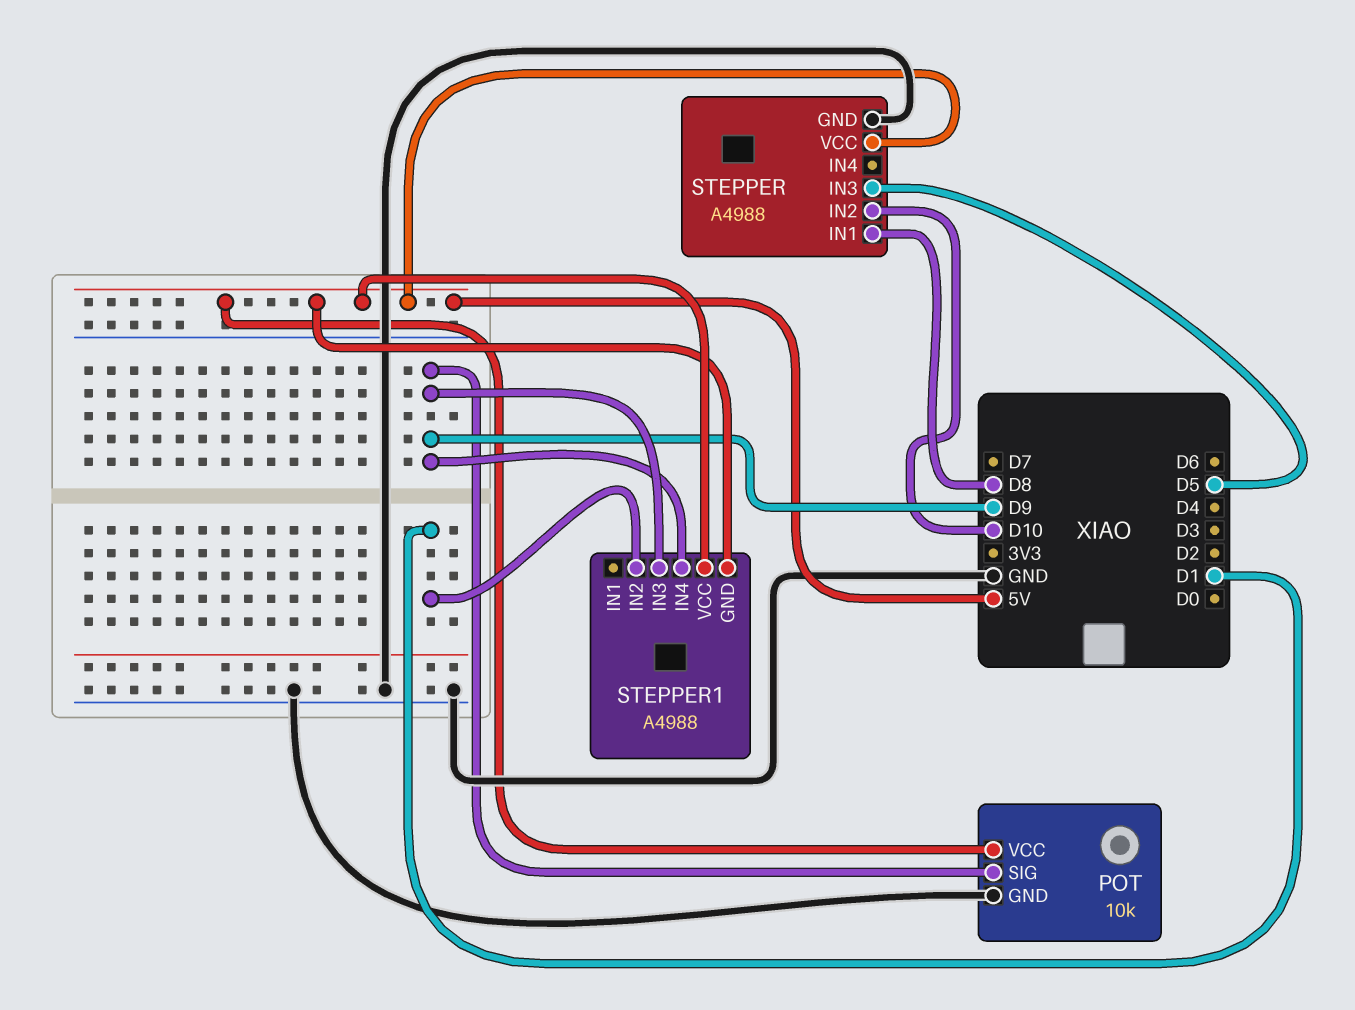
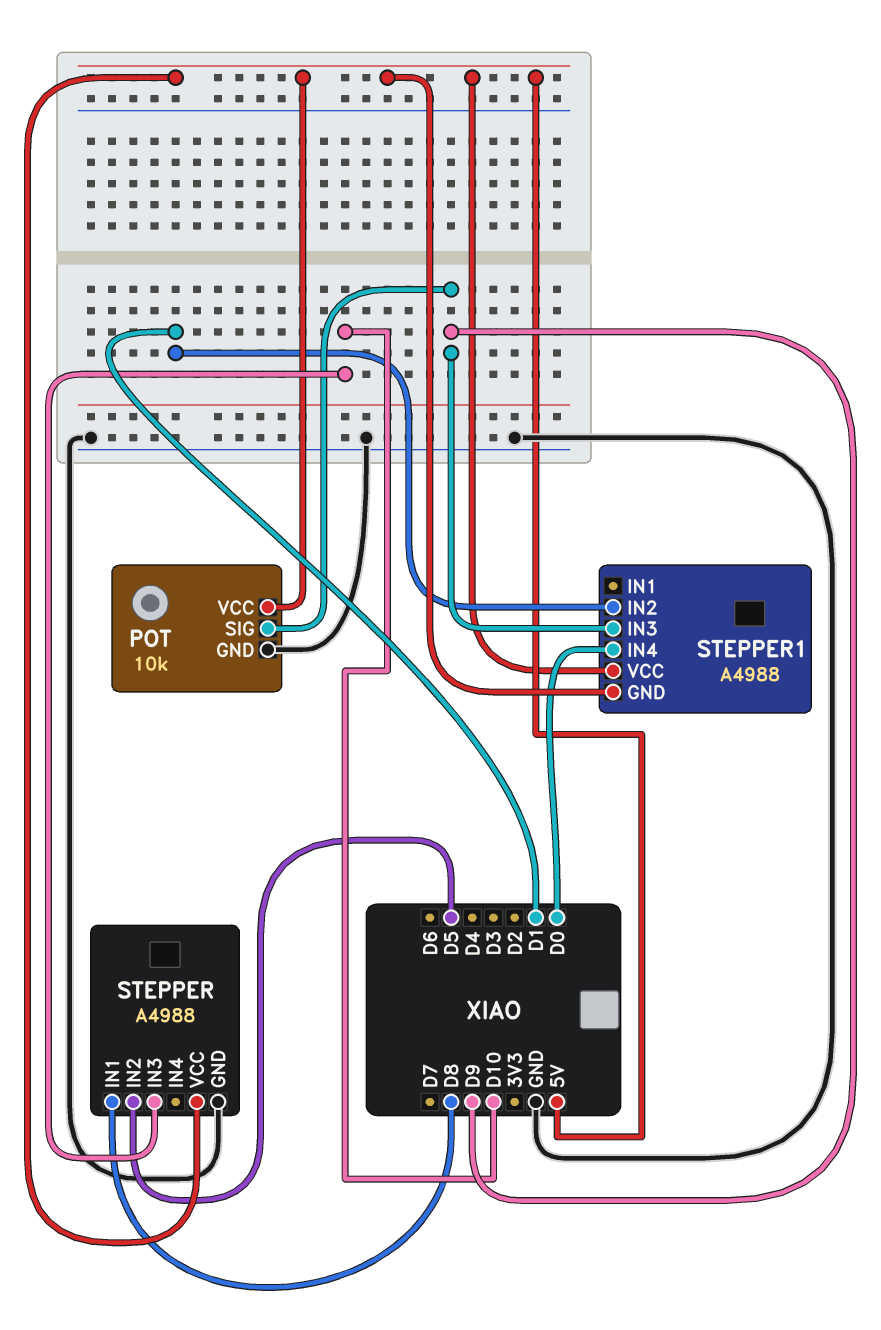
STEPPER pin IN2: D10 -> D5
STEPPER pin IN3: D5 -> D10
STEPPER1 pin IN4: D9 -> D0

